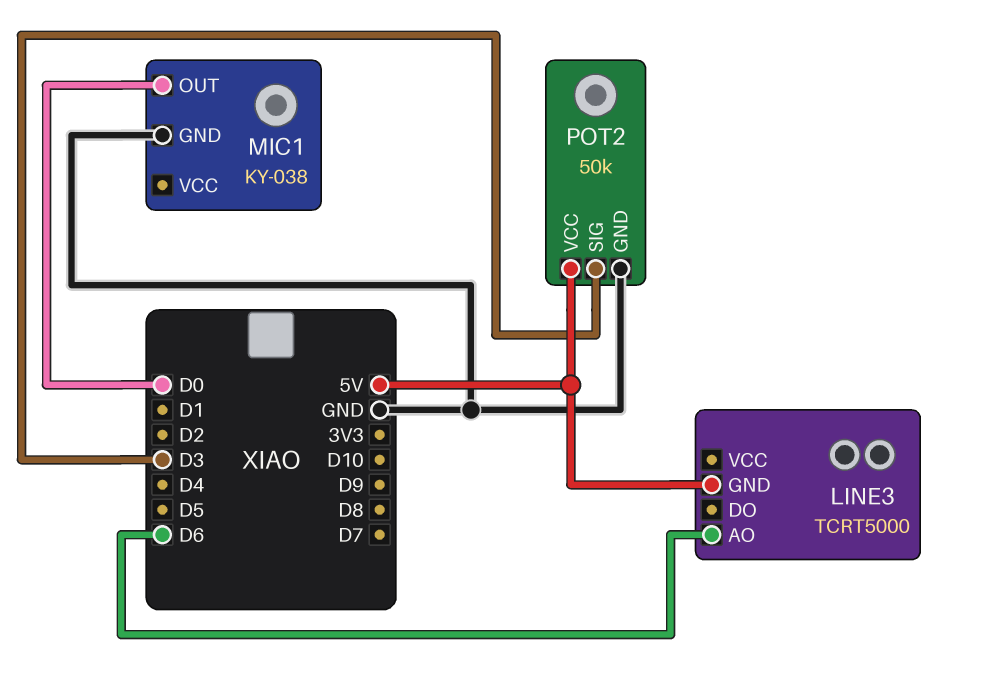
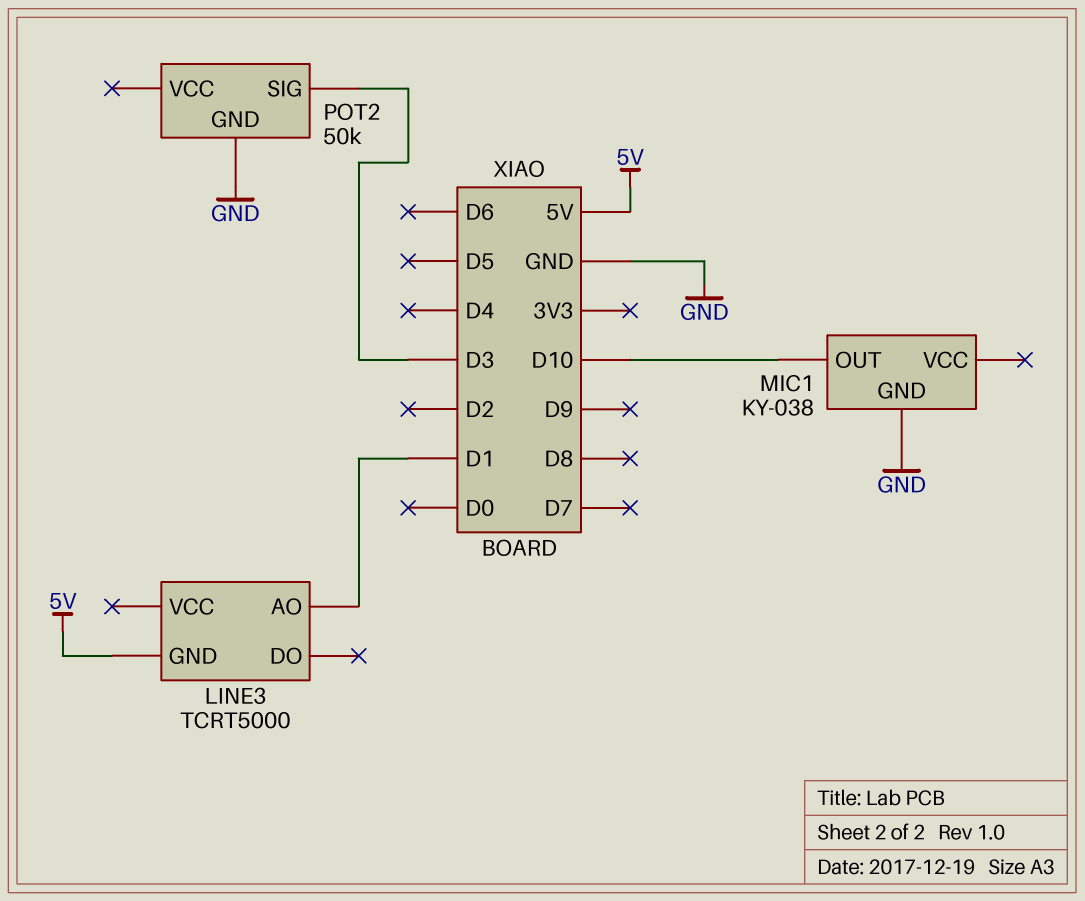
LINE3 pin AO: D6 -> D1
MIC1 pin OUT: D0 -> D10
POT2 pin VCC: 5V -> none

